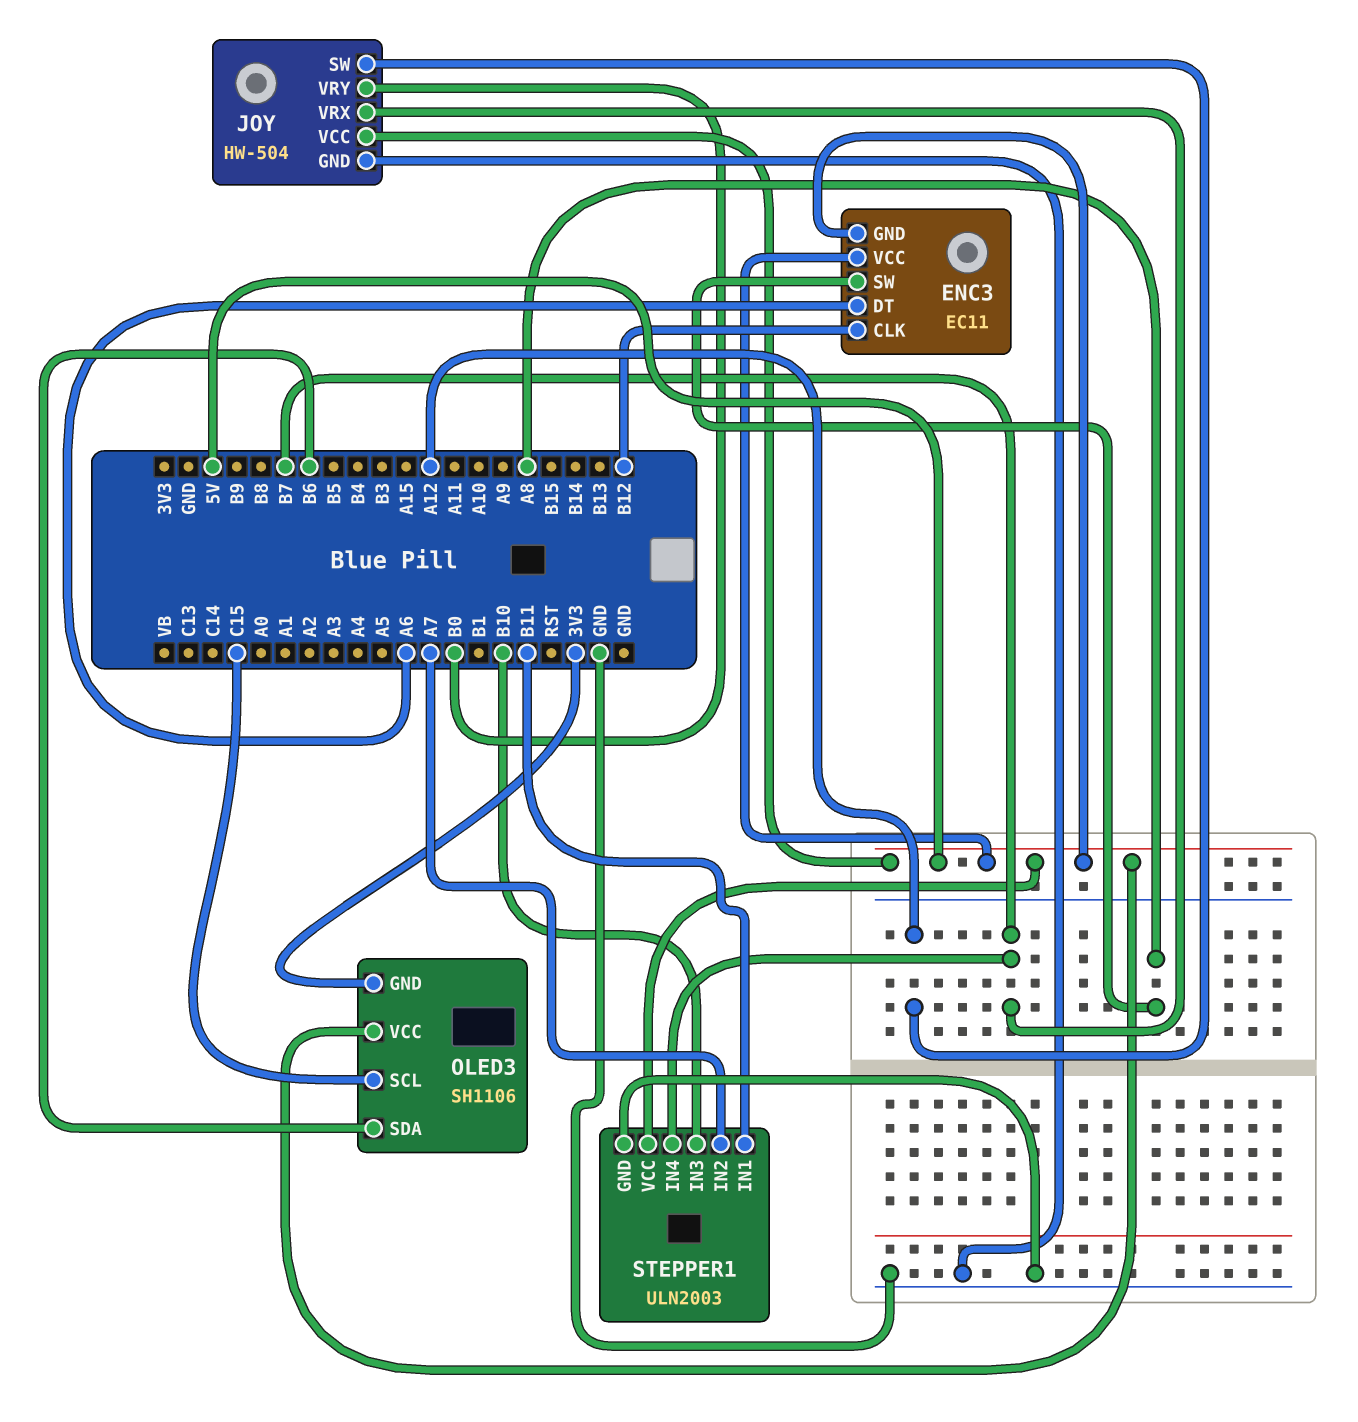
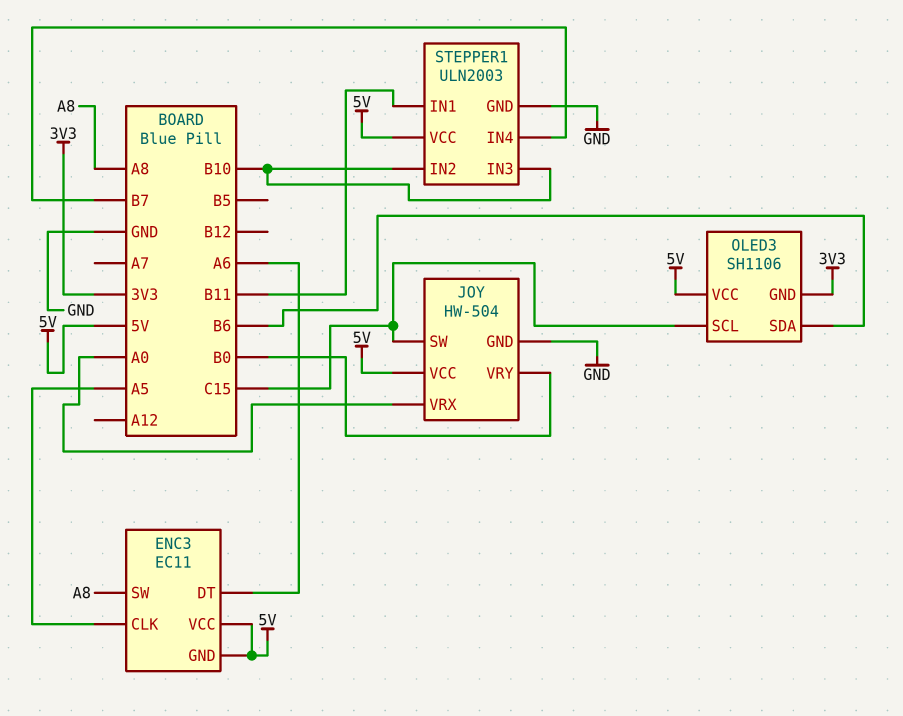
ENC3 pin CLK: B12 -> A5
JOY pin SW: A12 -> C15
JOY pin VRX: B7 -> A0
STEPPER1 pin IN2: A7 -> B10

